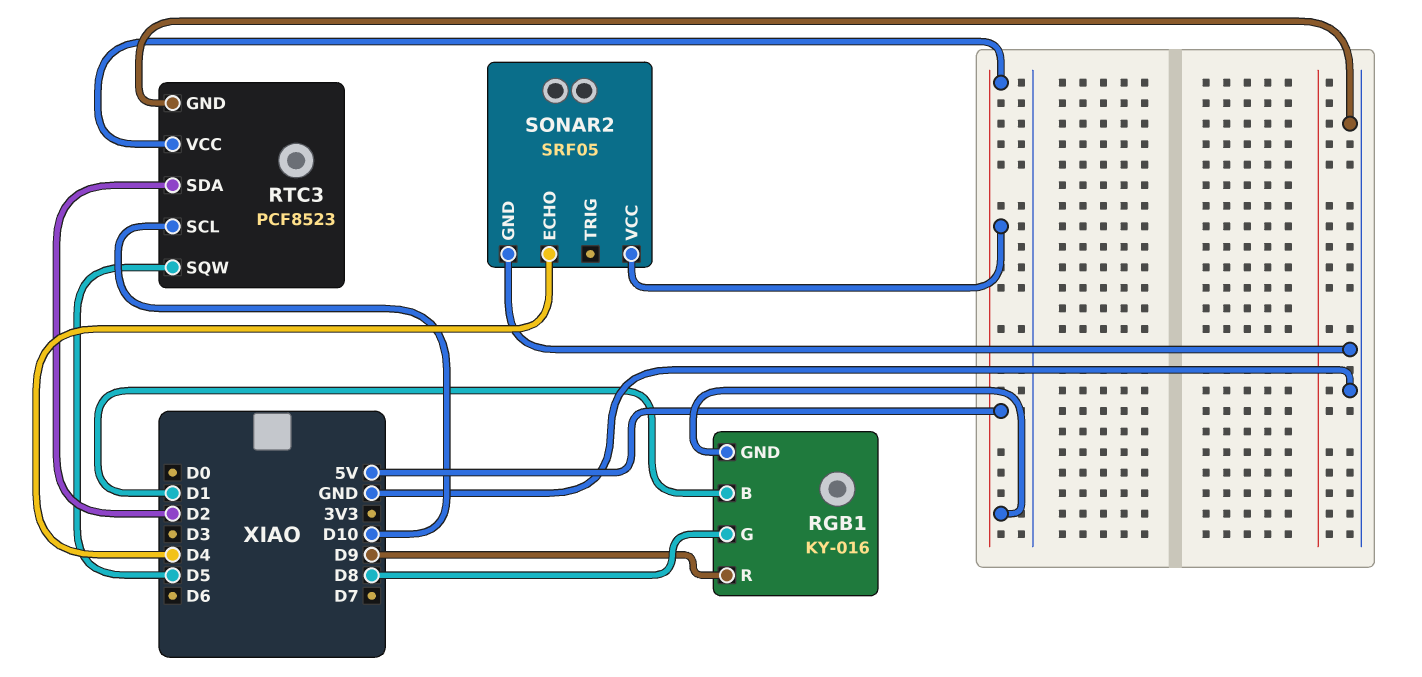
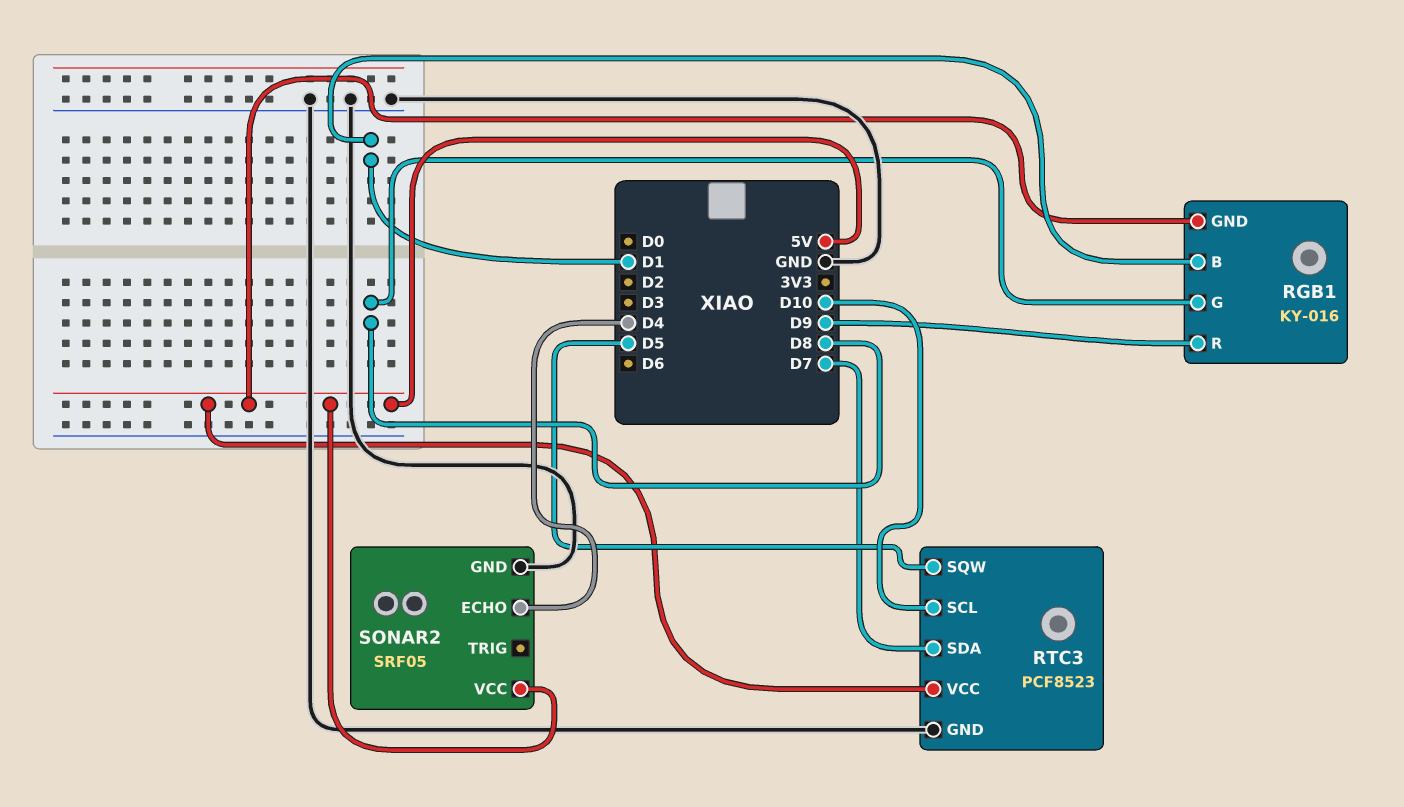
RTC3 pin SDA: D2 -> D7

